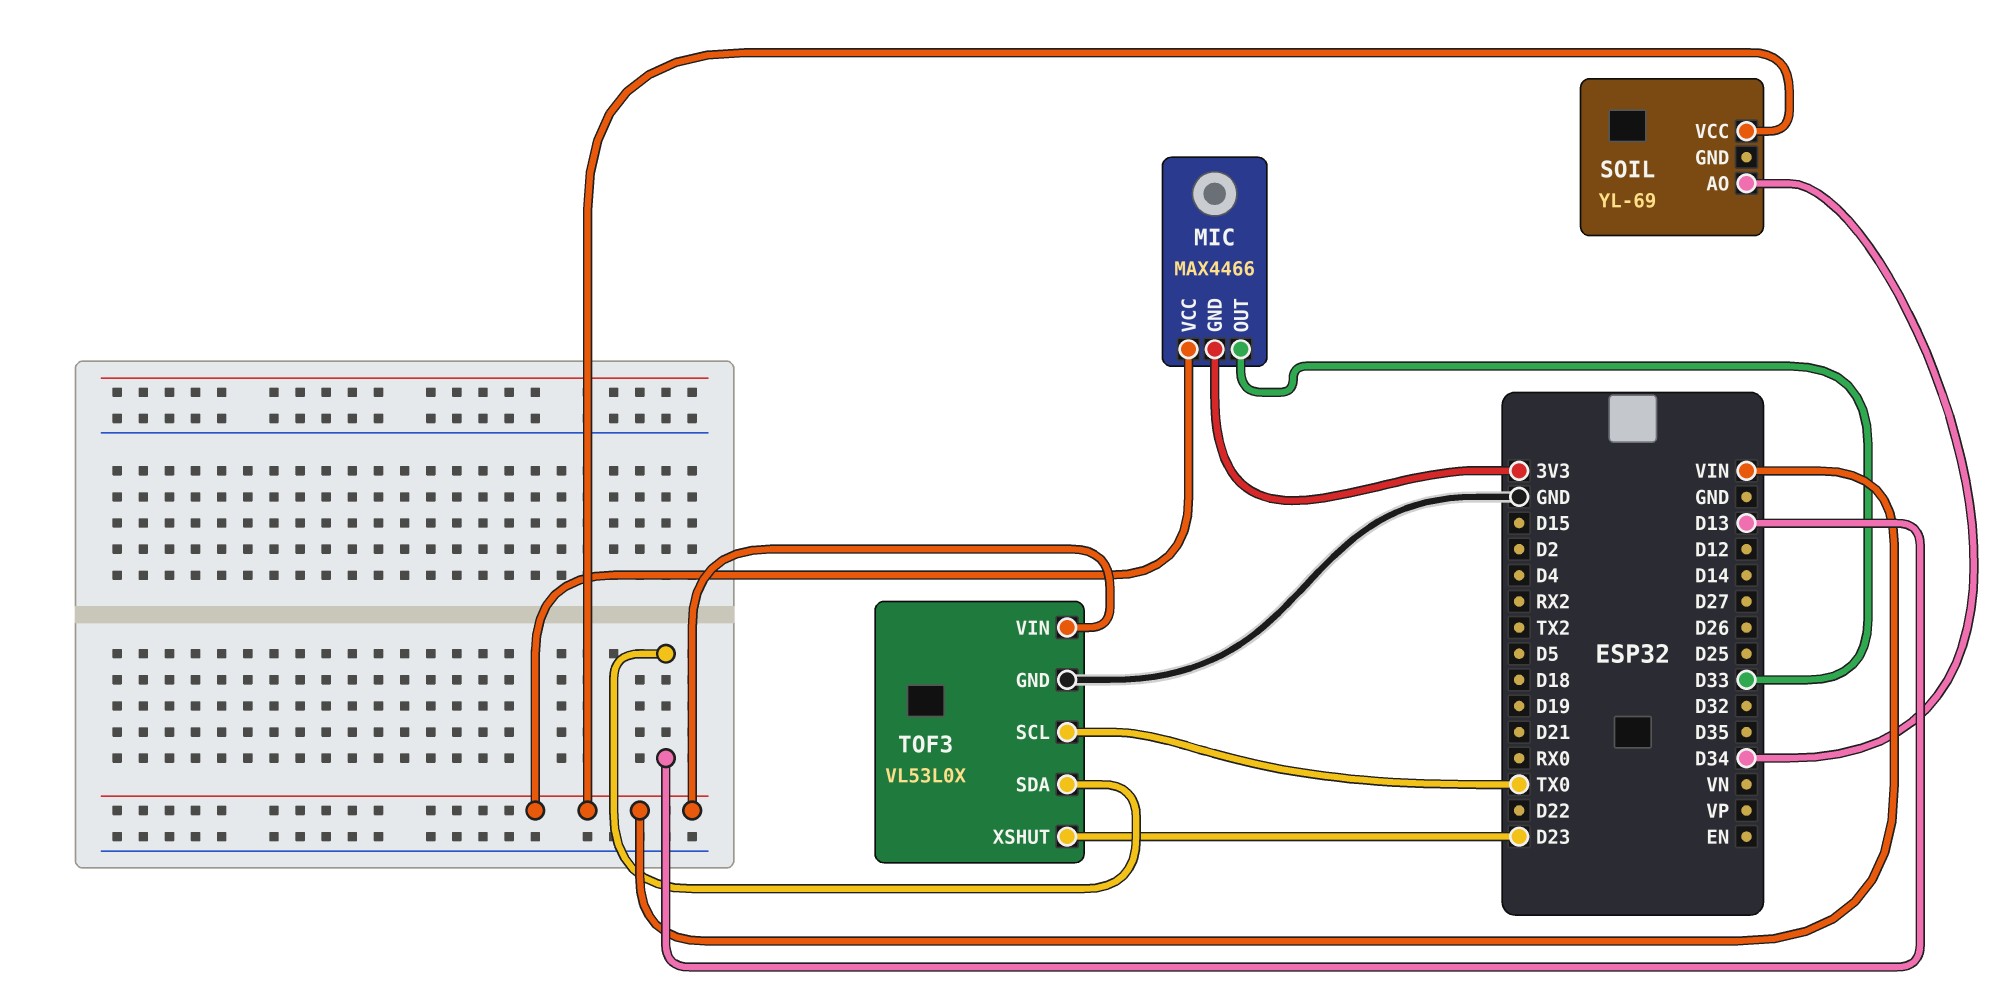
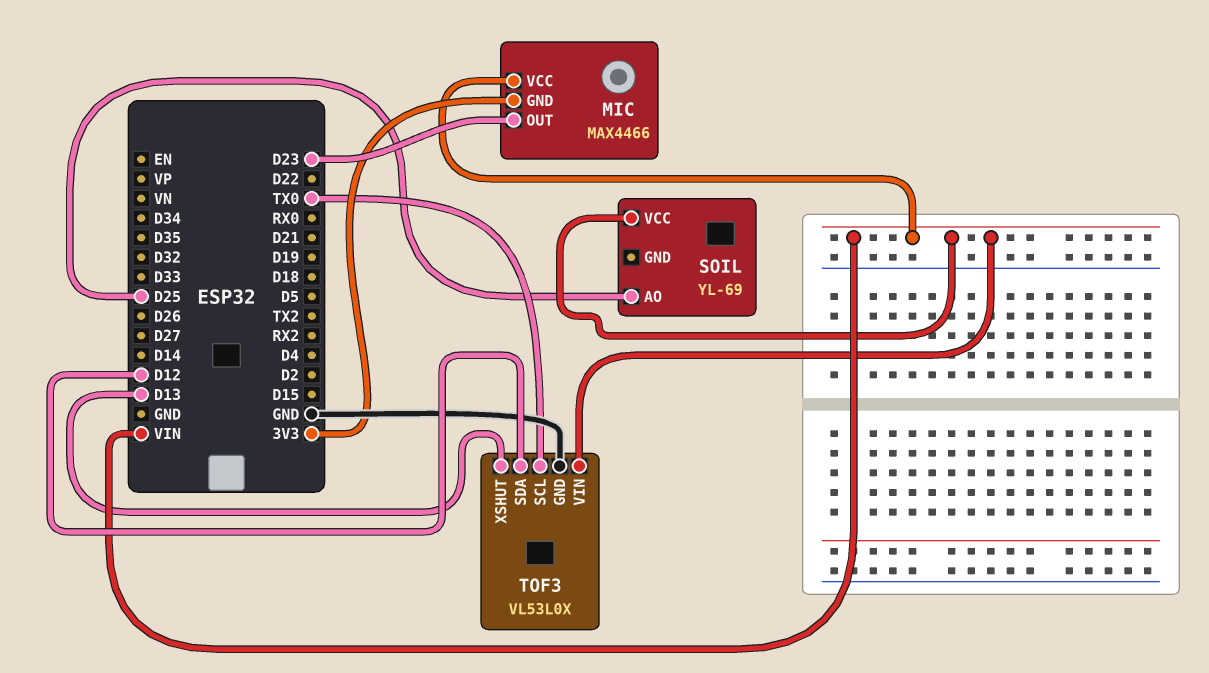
MIC pin OUT: D33 -> D23
SOIL pin AO: D34 -> D25
TOF3 pin SDA: D13 -> D12
TOF3 pin XSHUT: D23 -> D13

